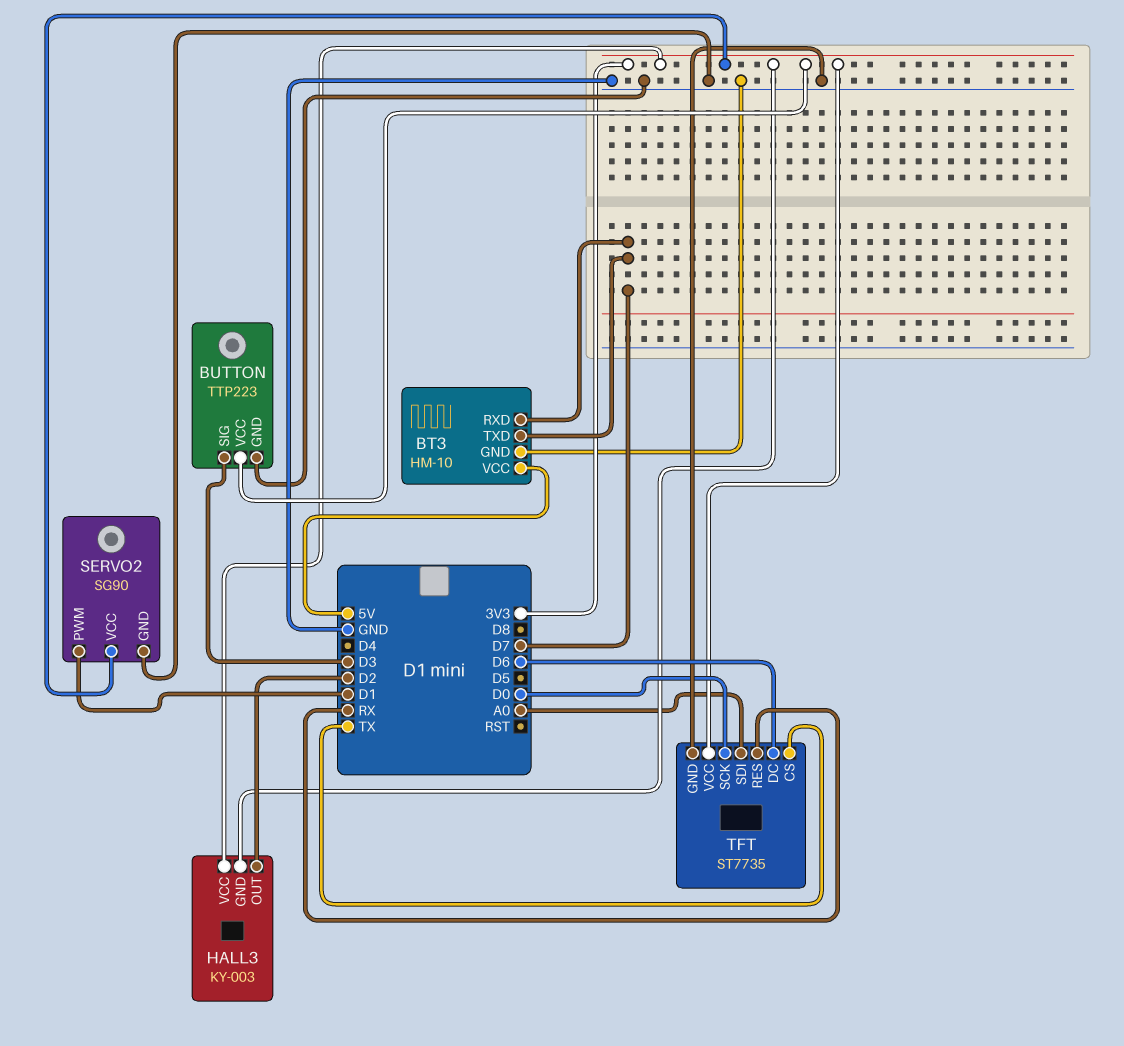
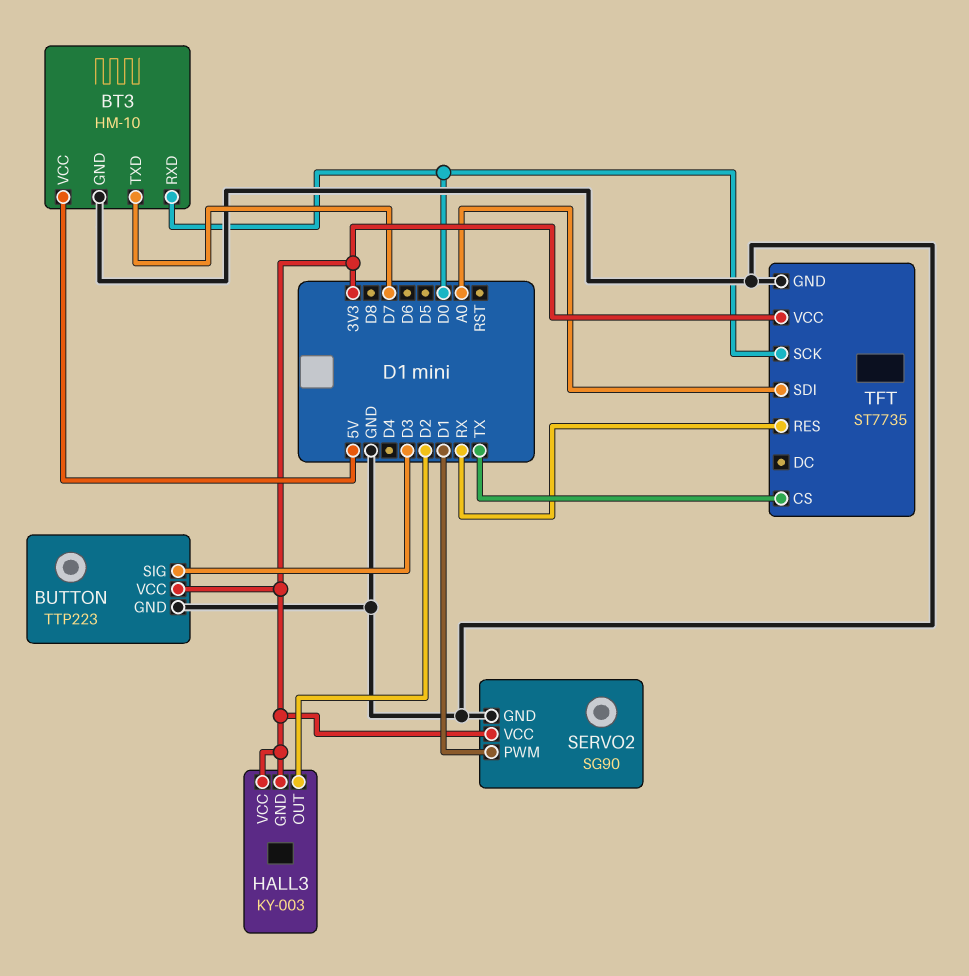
BT3 pin RXD: D7 -> D0
TFT pin DC: D6 -> none

